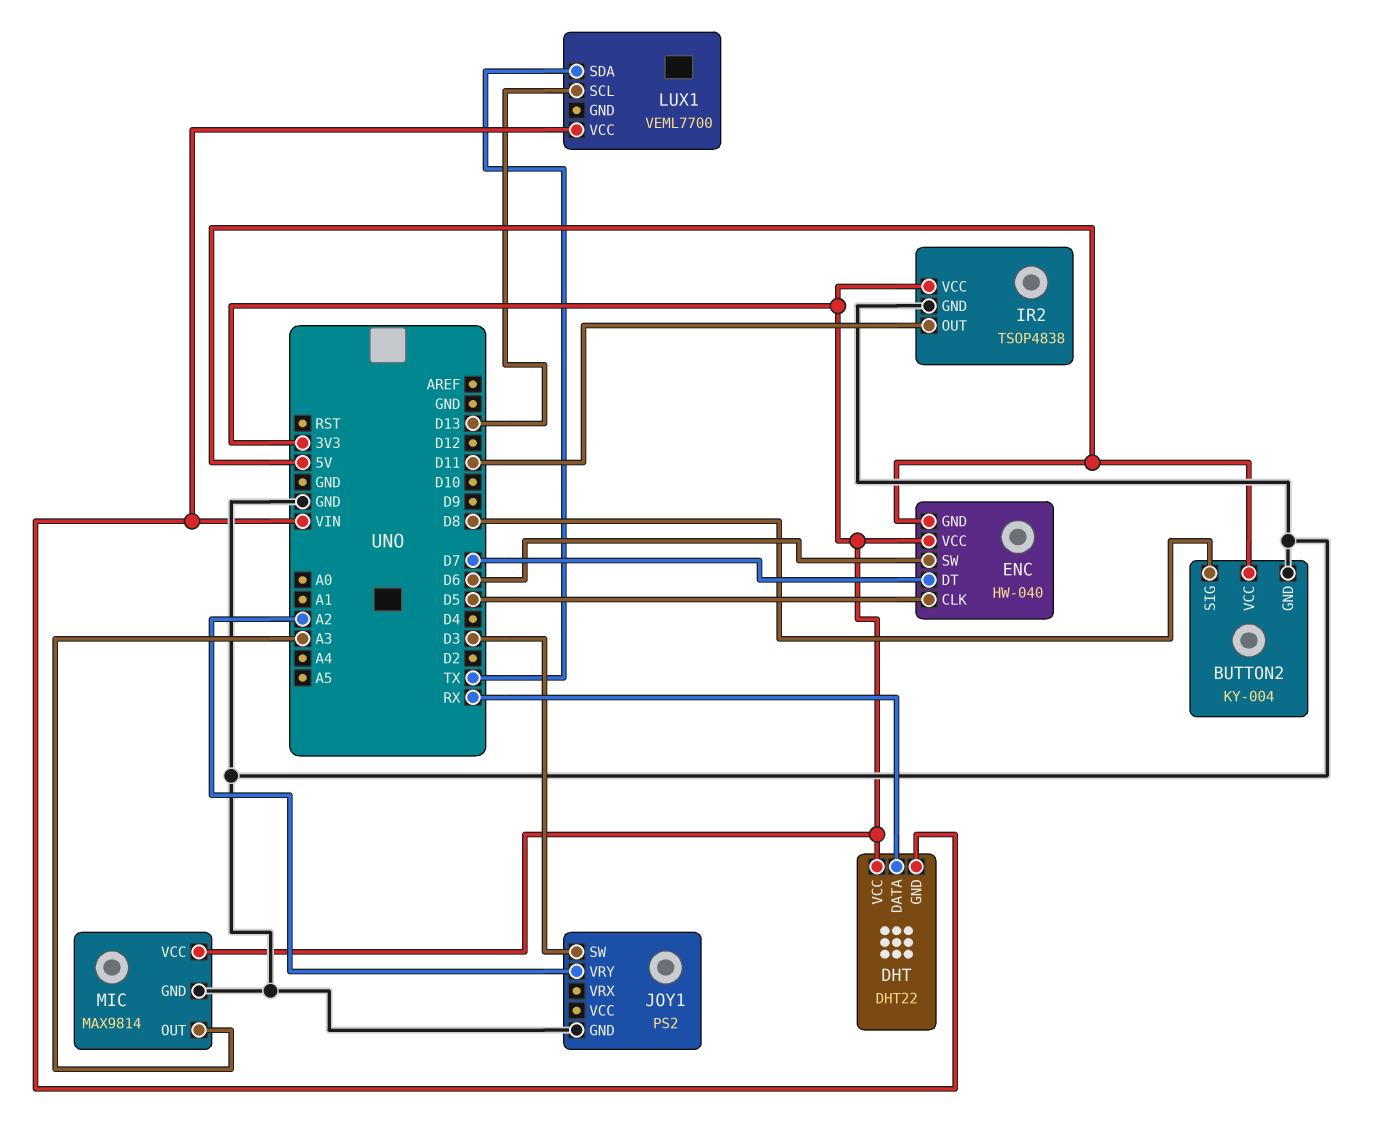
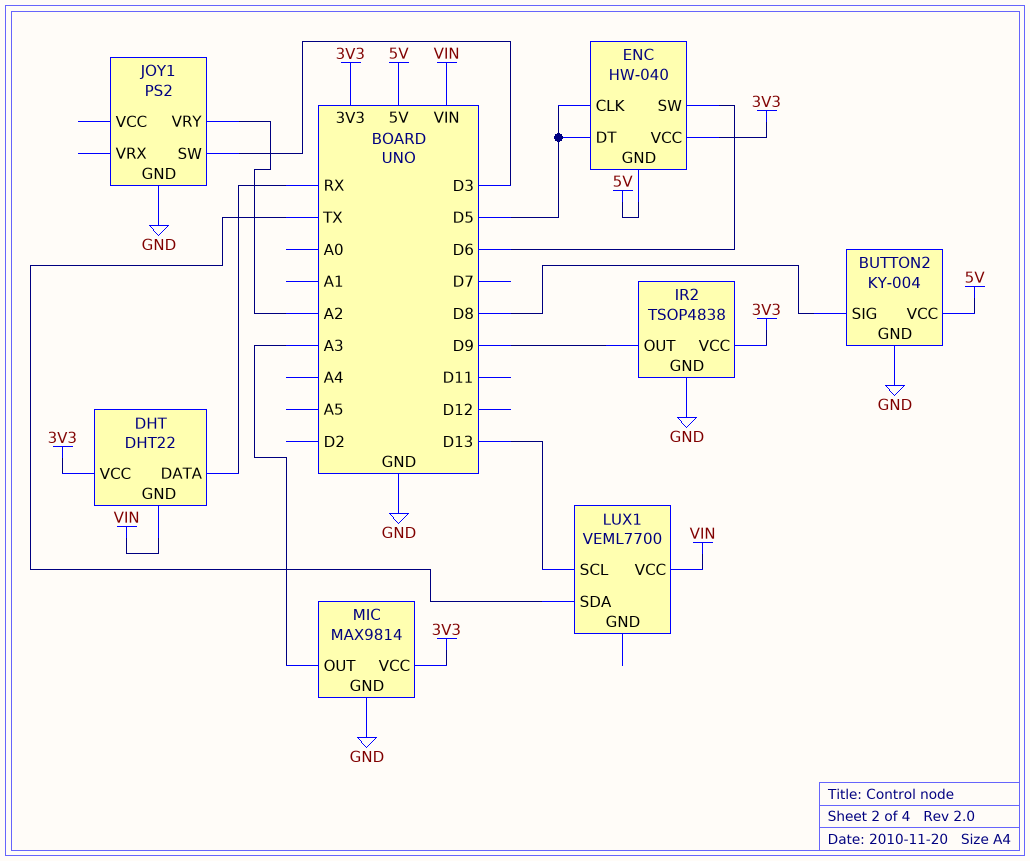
ENC pin DT: D7 -> D5
IR2 pin OUT: D11 -> D9

